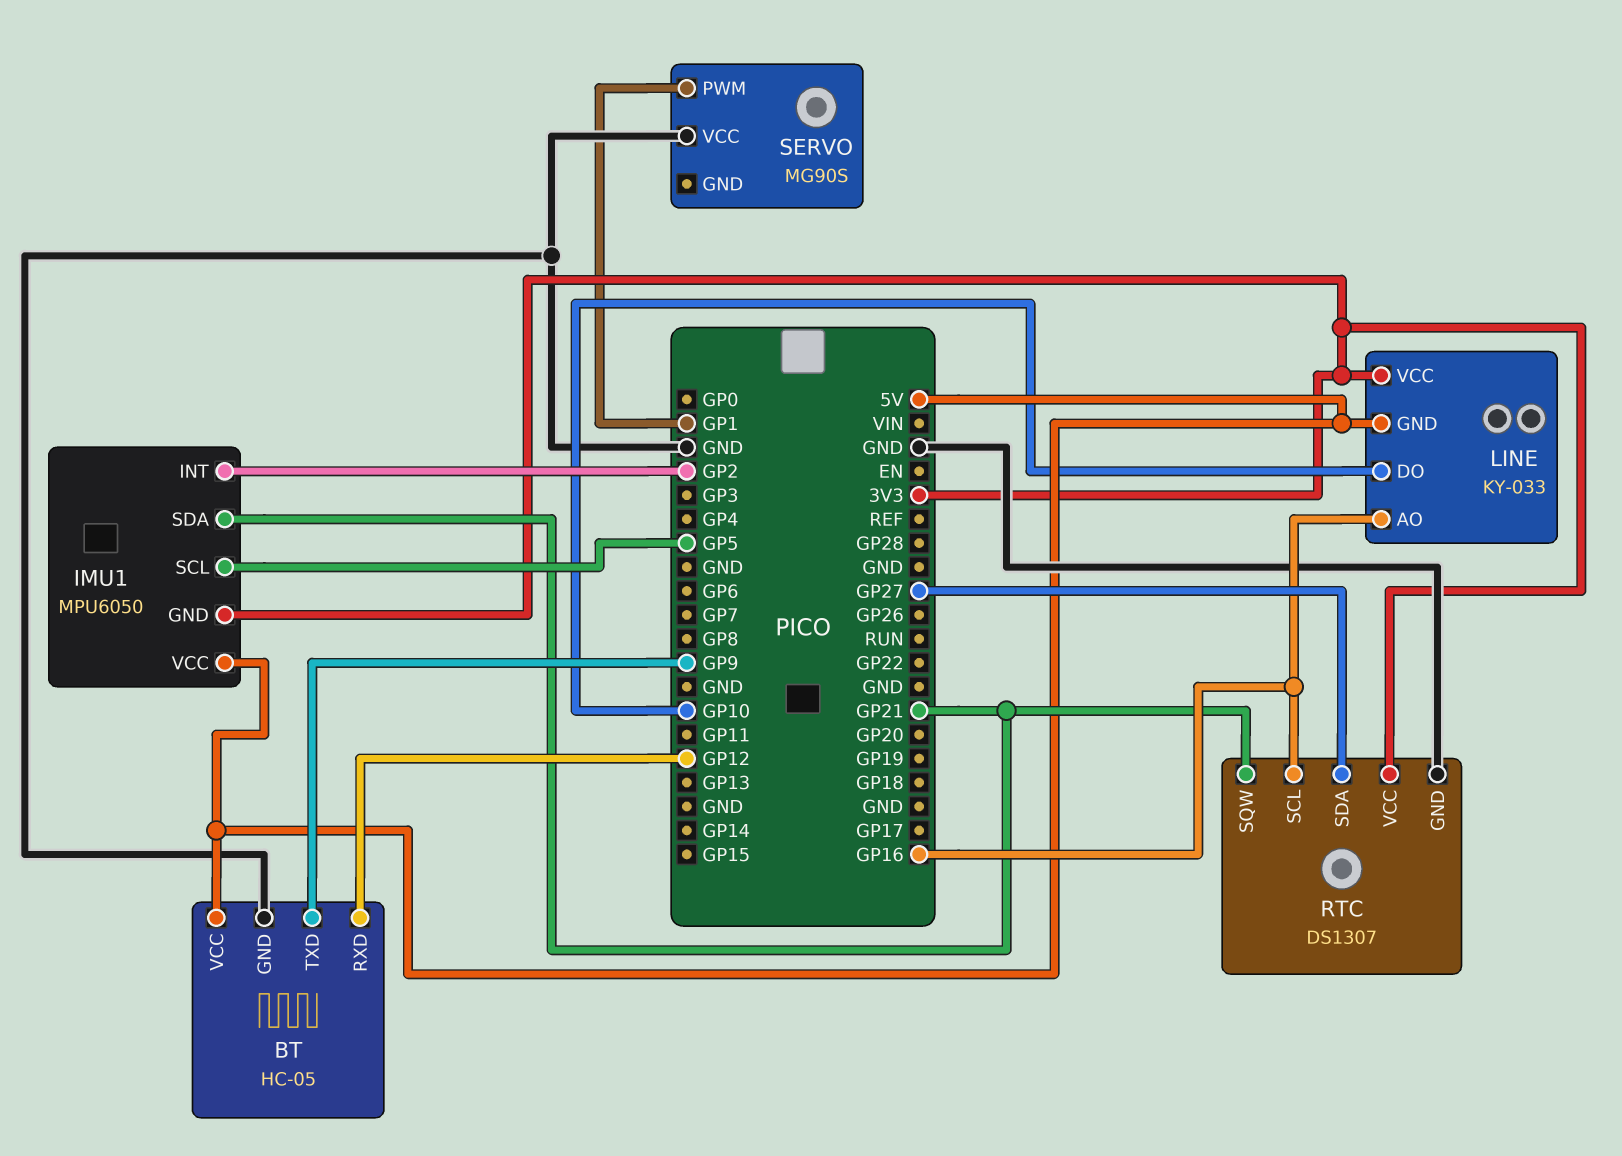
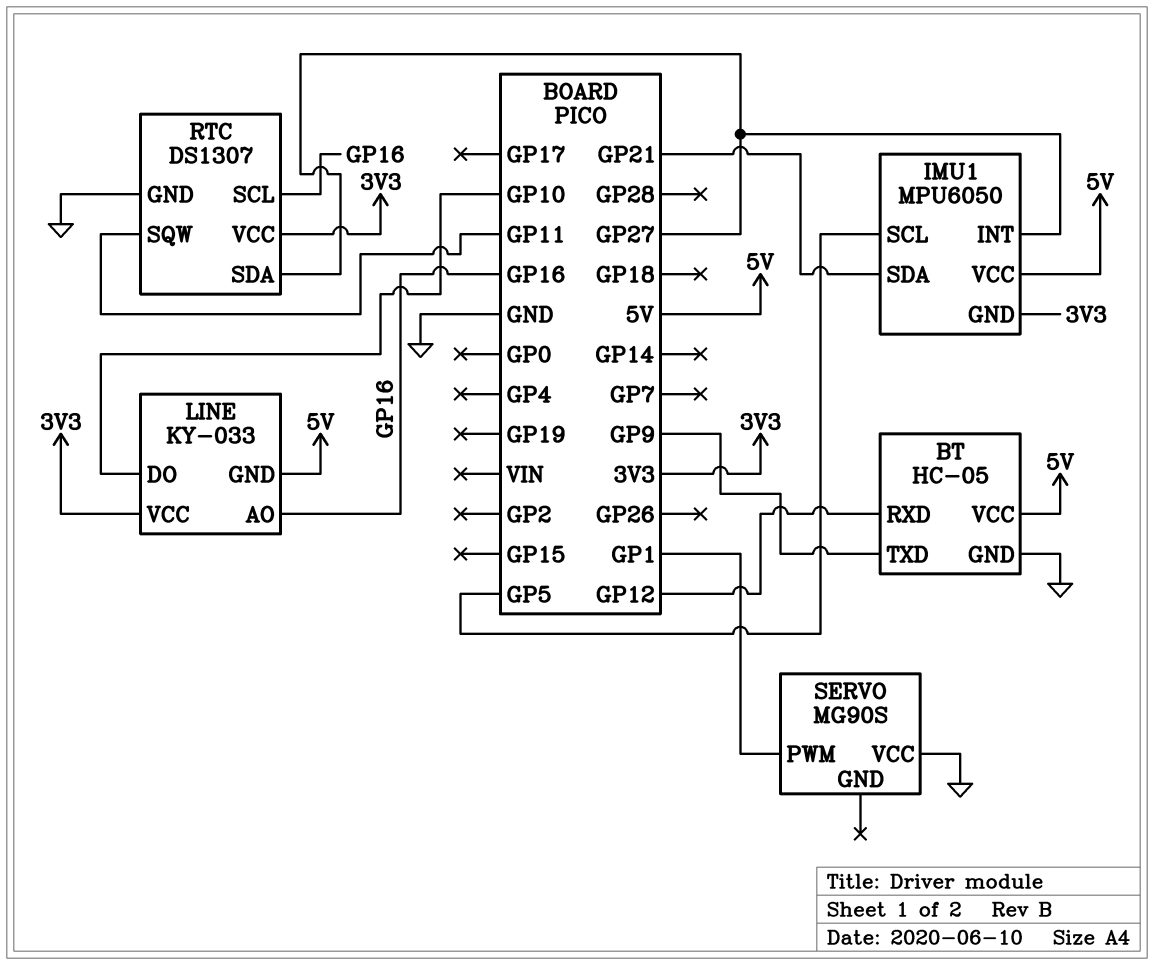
IMU1 pin INT: GP2 -> GP27
RTC pin SQW: GP21 -> GP11

